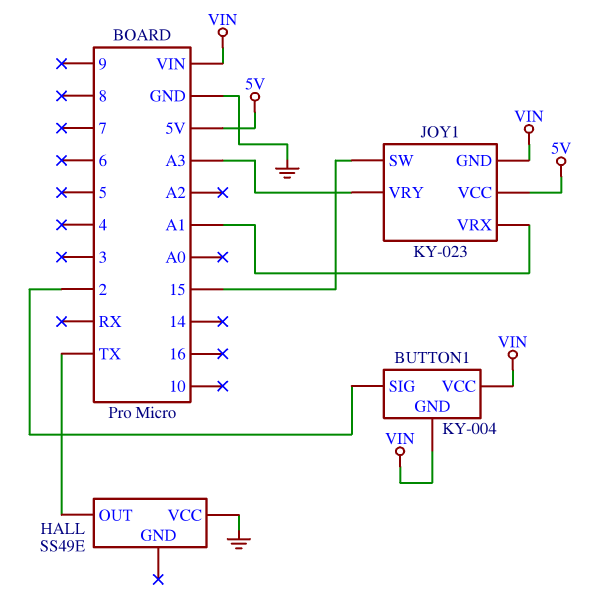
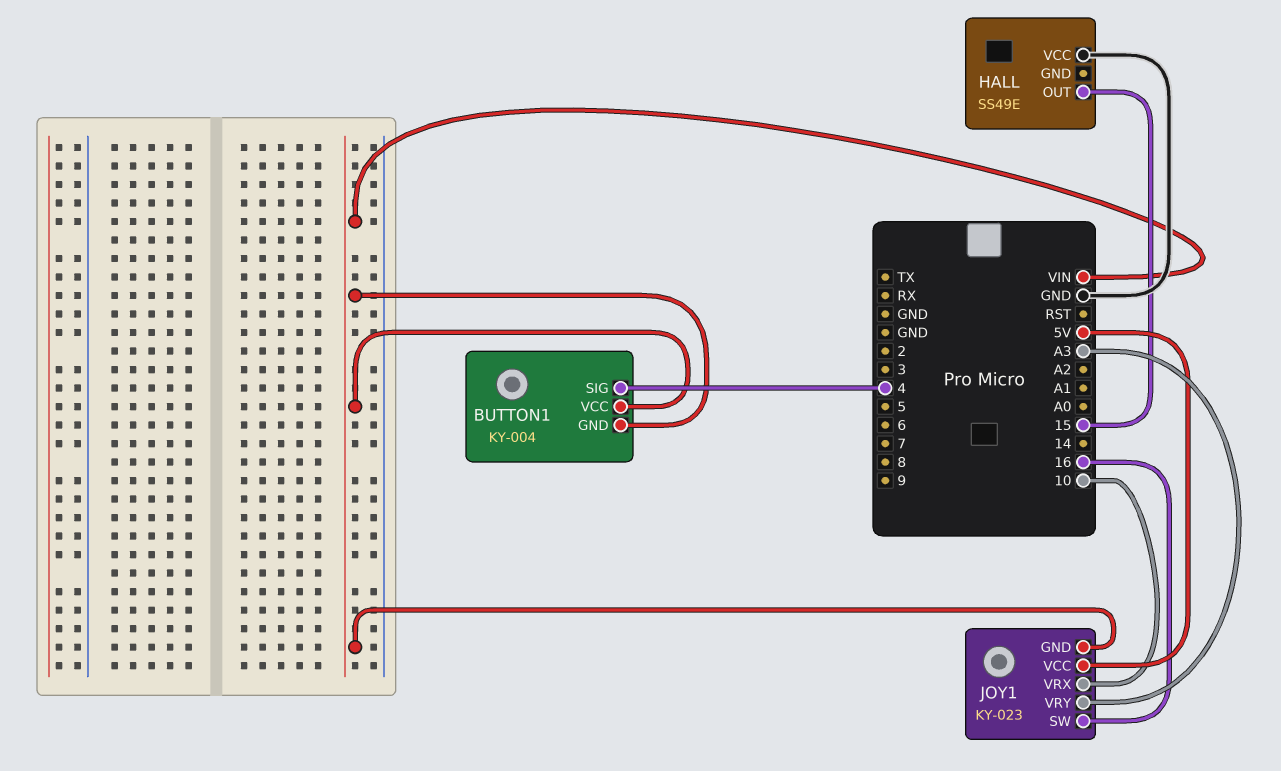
BUTTON1 pin SIG: 2 -> 4
HALL pin OUT: TX -> 15
JOY1 pin SW: 15 -> 16
JOY1 pin VRX: A1 -> 10

